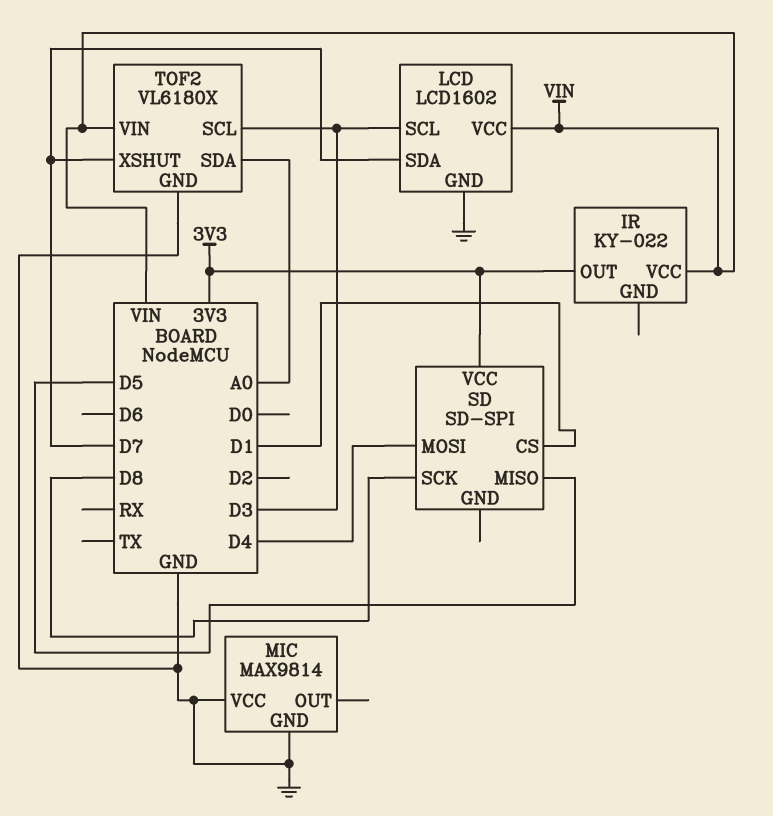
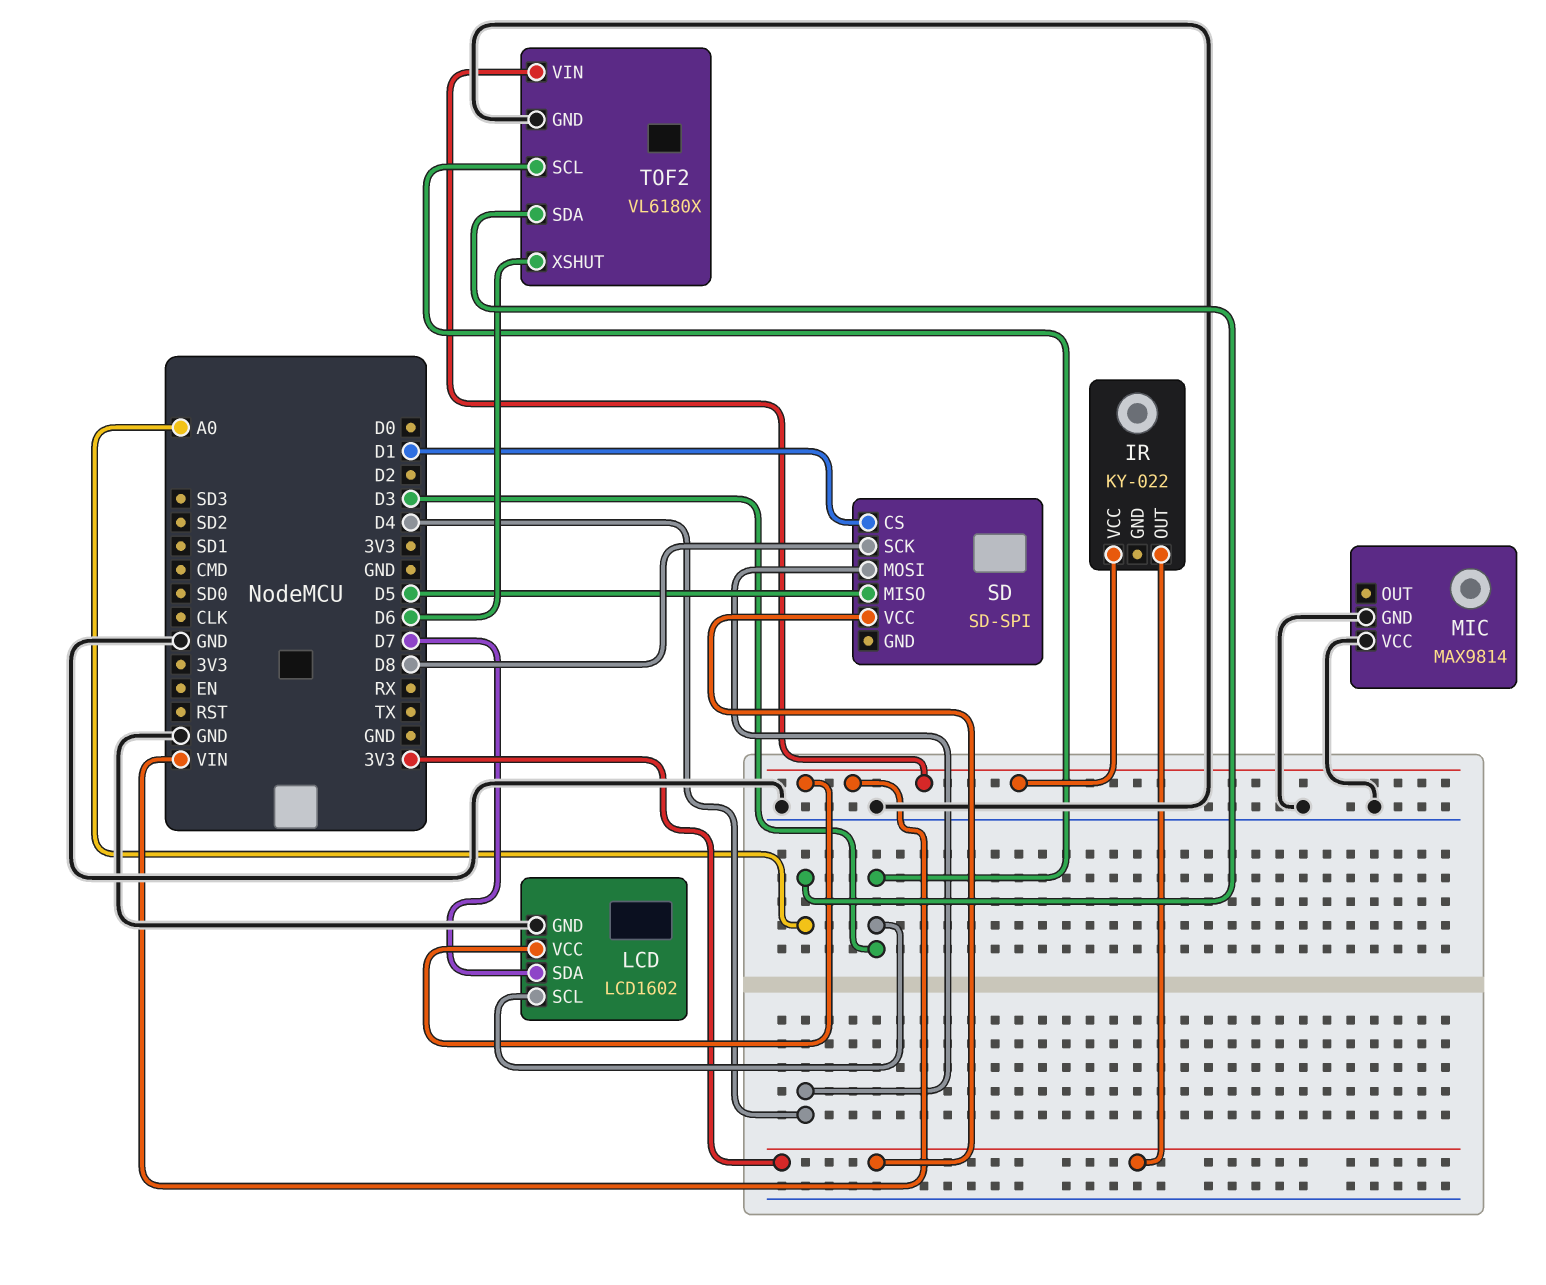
TOF2 pin XSHUT: D7 -> D6

